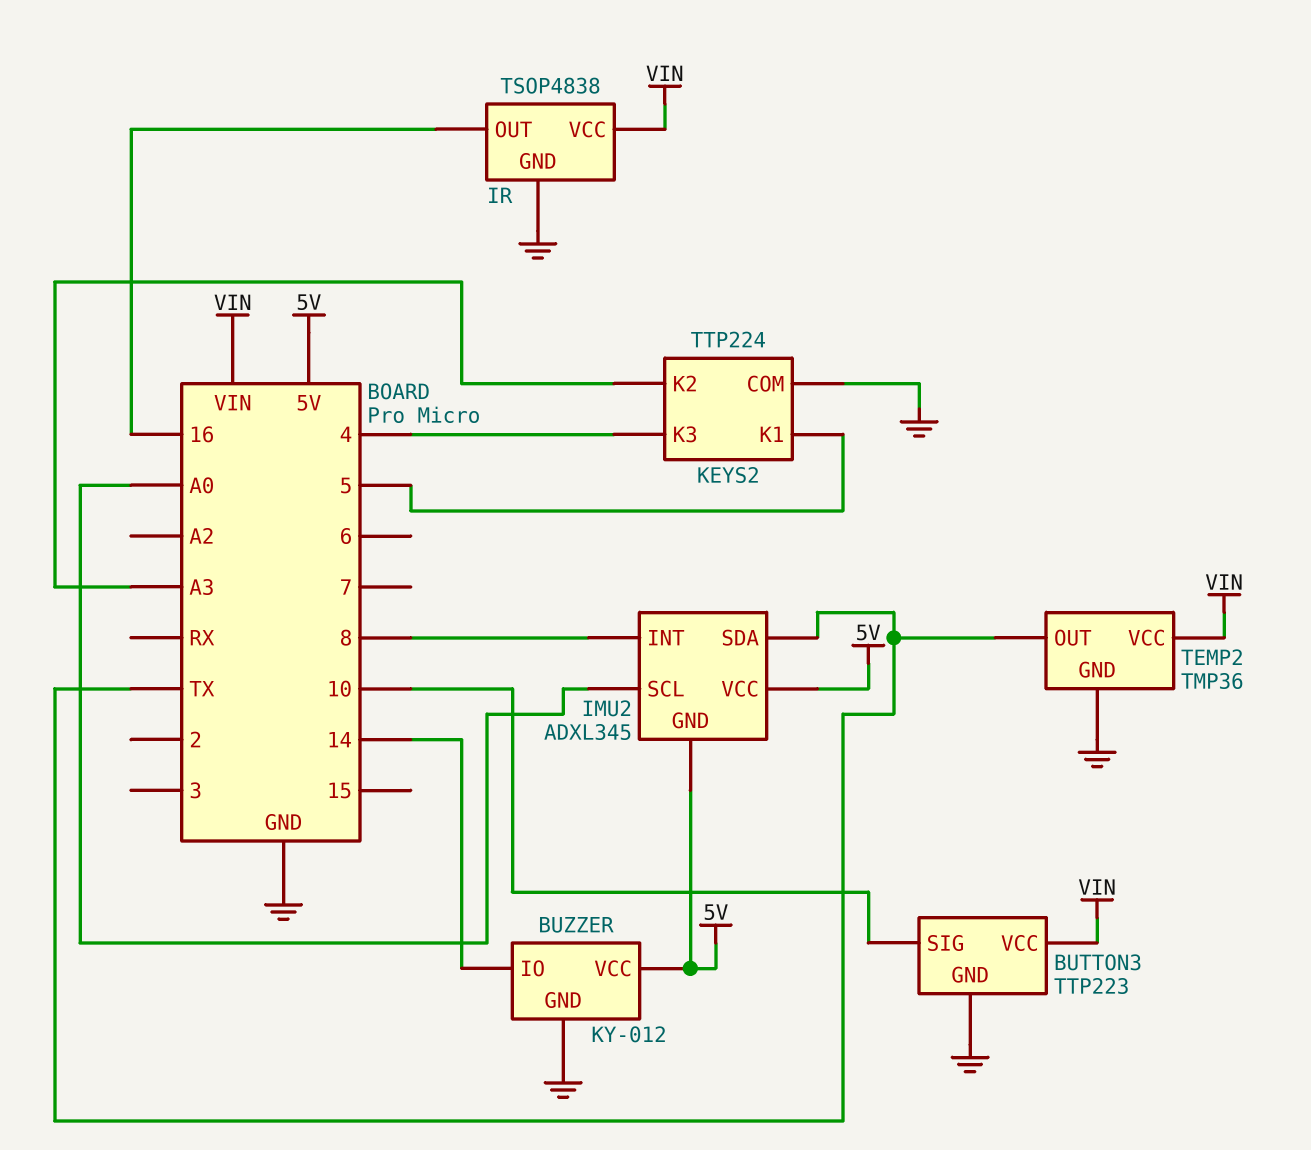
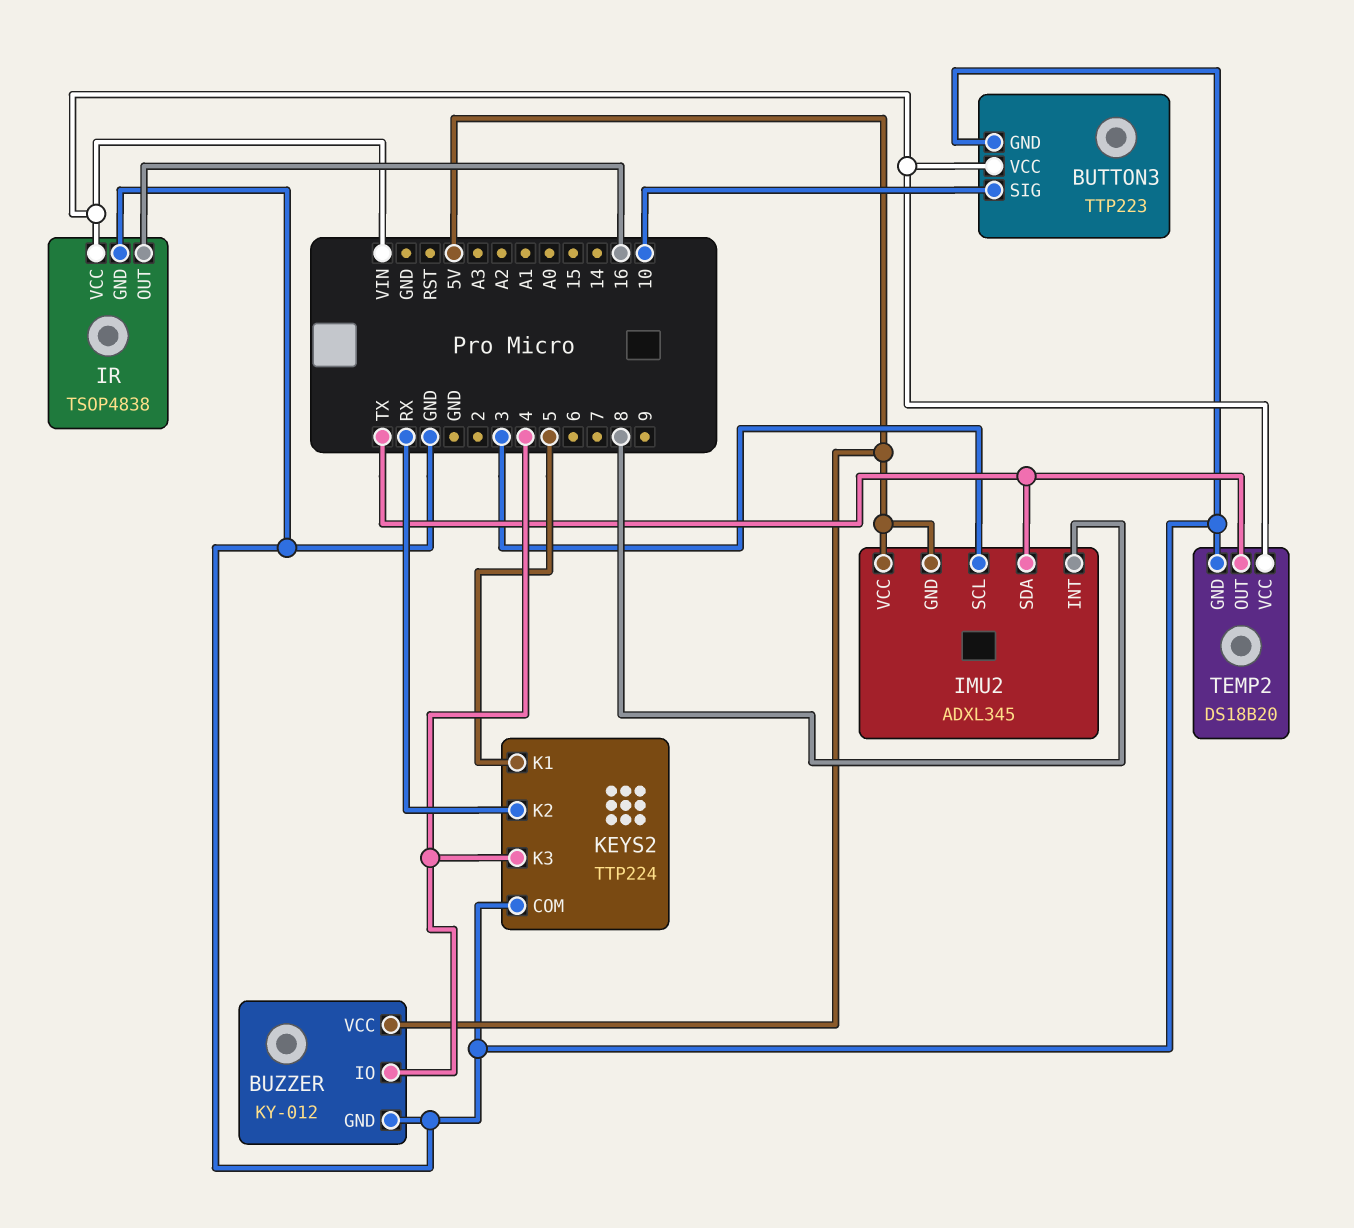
BUZZER pin IO: 14 -> 4
IMU2 pin SCL: A0 -> 3
KEYS2 pin K2: A3 -> RX
TEMP2: TMP36 -> DS18B20

